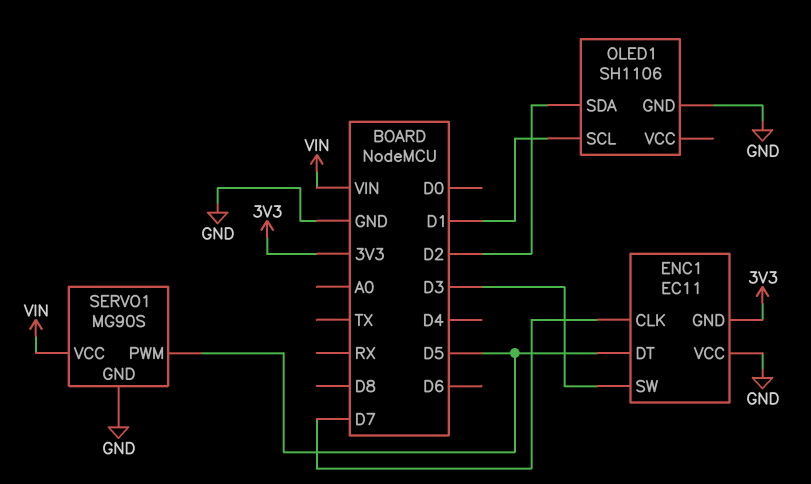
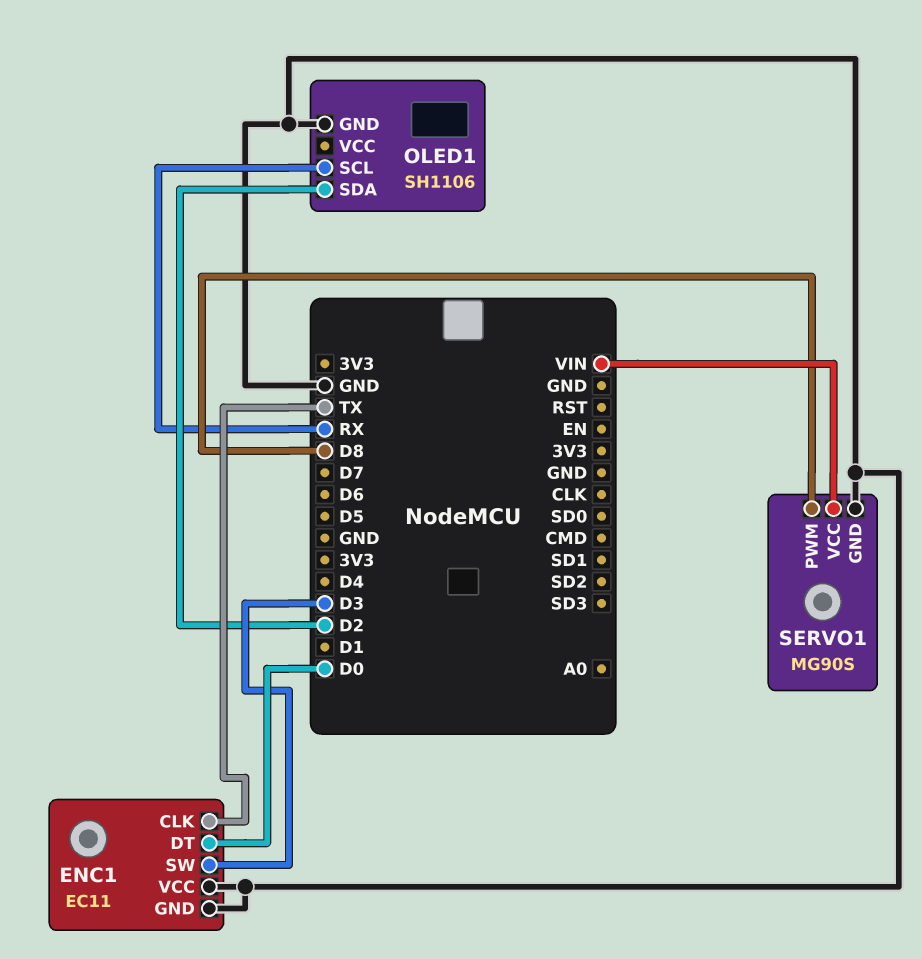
ENC1 pin CLK: D7 -> TX
ENC1 pin DT: D5 -> D0
ENC1 pin GND: 3V3 -> GND
OLED1 pin SCL: D1 -> RX
SERVO1 pin PWM: D5 -> D8

